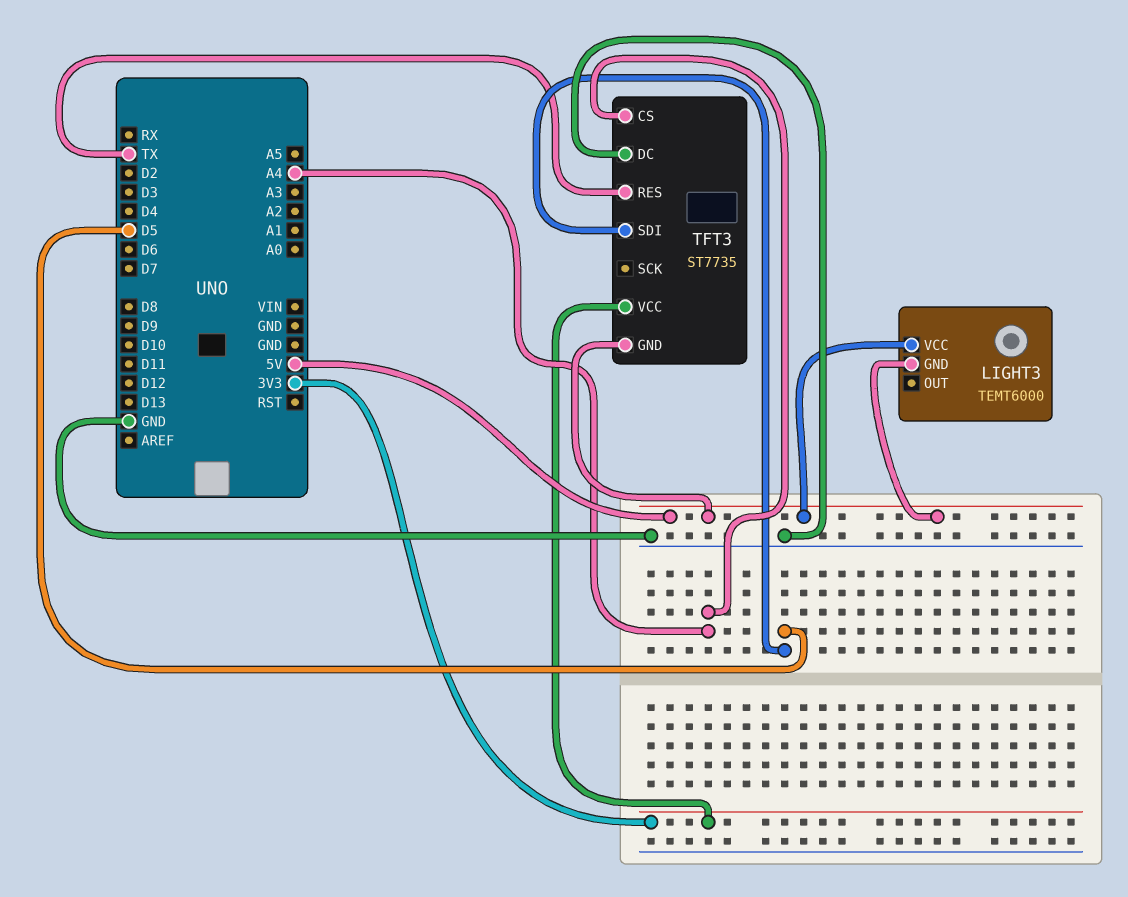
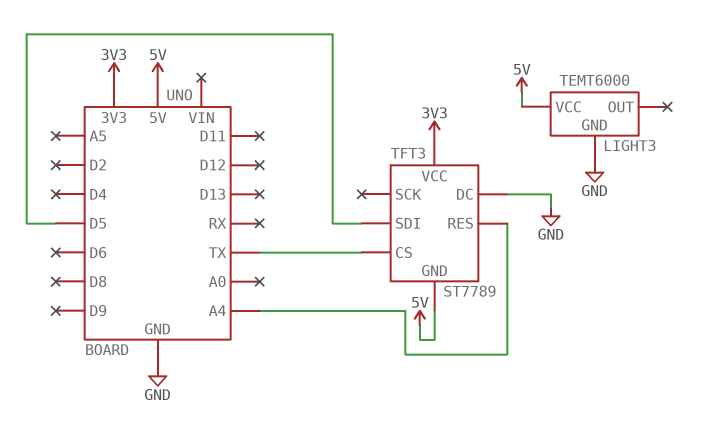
LIGHT3 pin GND: 5V -> GND
TFT3: ST7735 -> ST7789
TFT3 pin CS: A4 -> TX
TFT3 pin RES: TX -> A4

